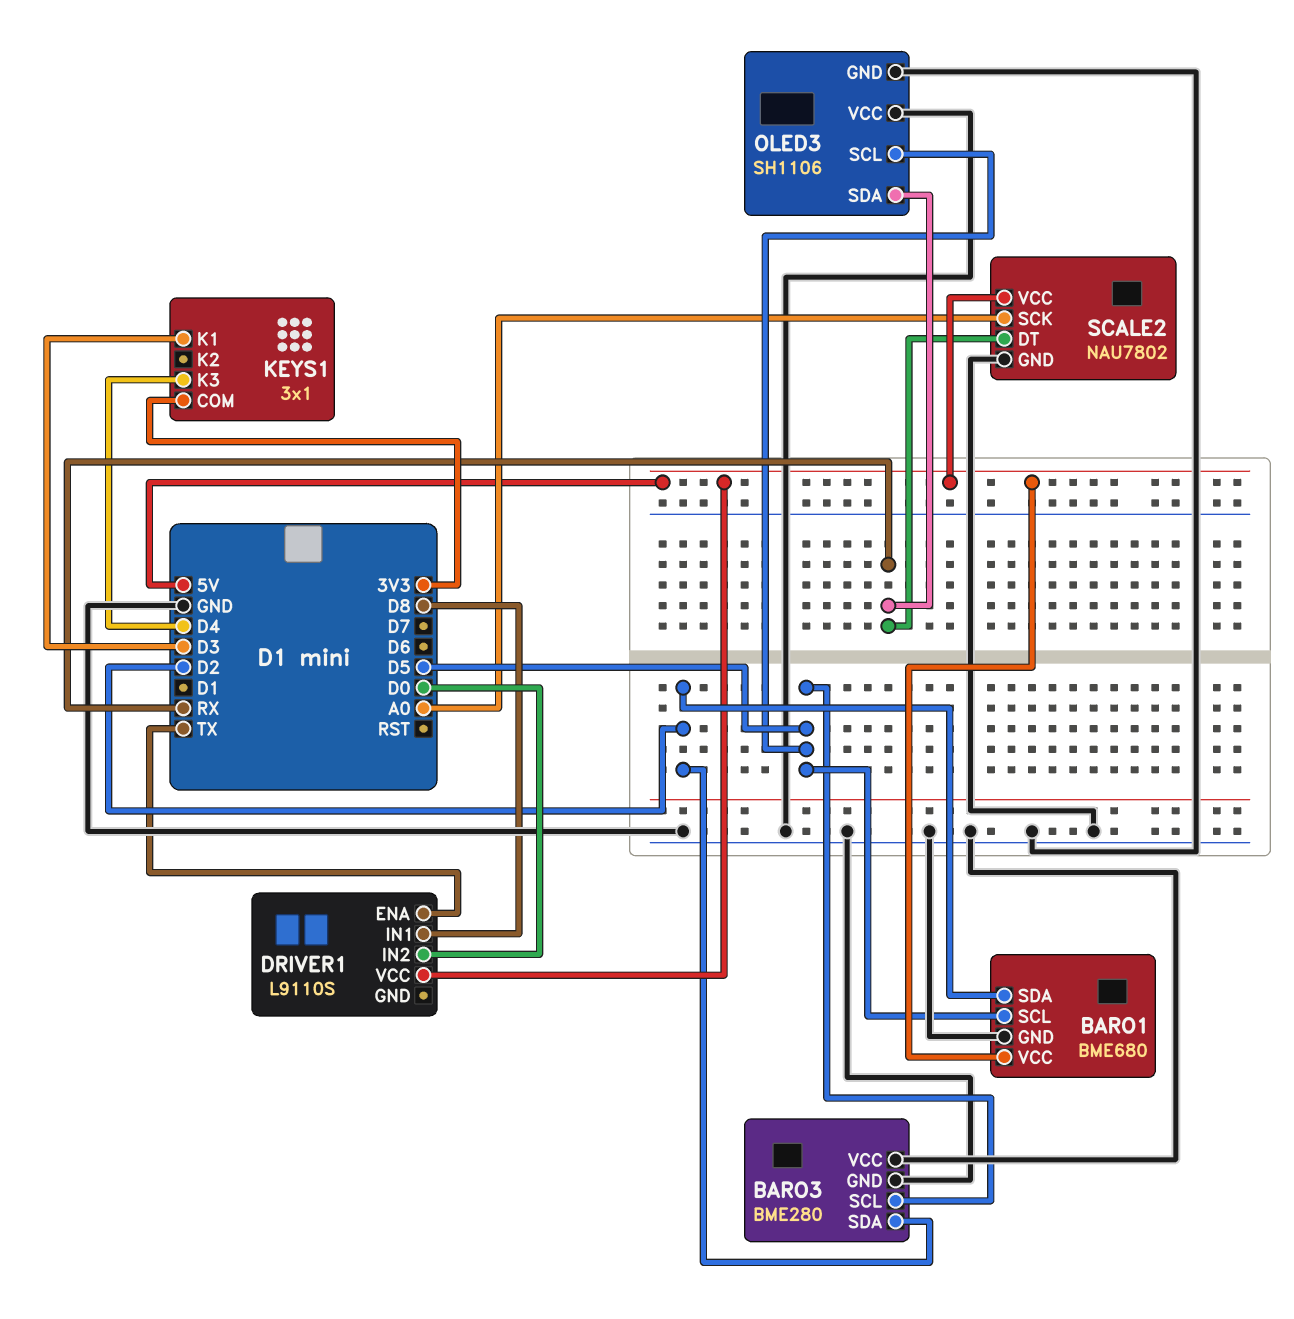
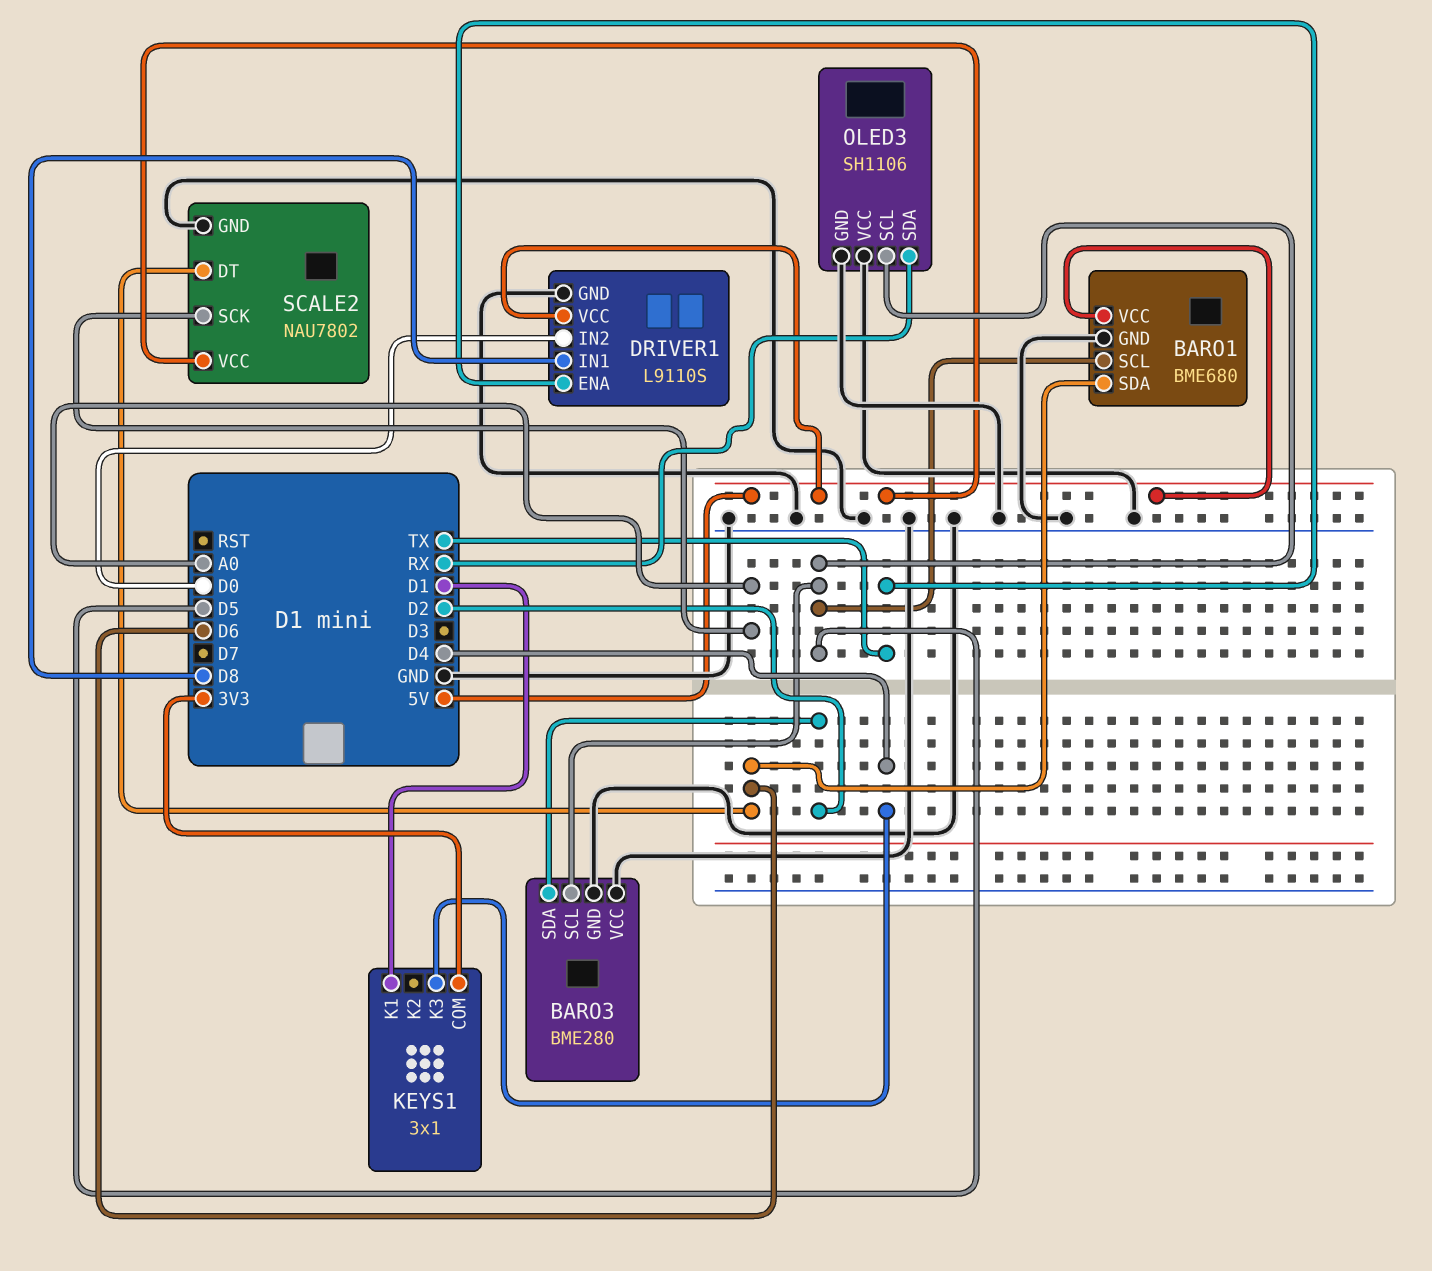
BARO1 pin SDA: D2 -> D6
DRIVER1 pin GND: none -> GND
KEYS1 pin K1: D3 -> D1
SCALE2 pin DT: RX -> D6

